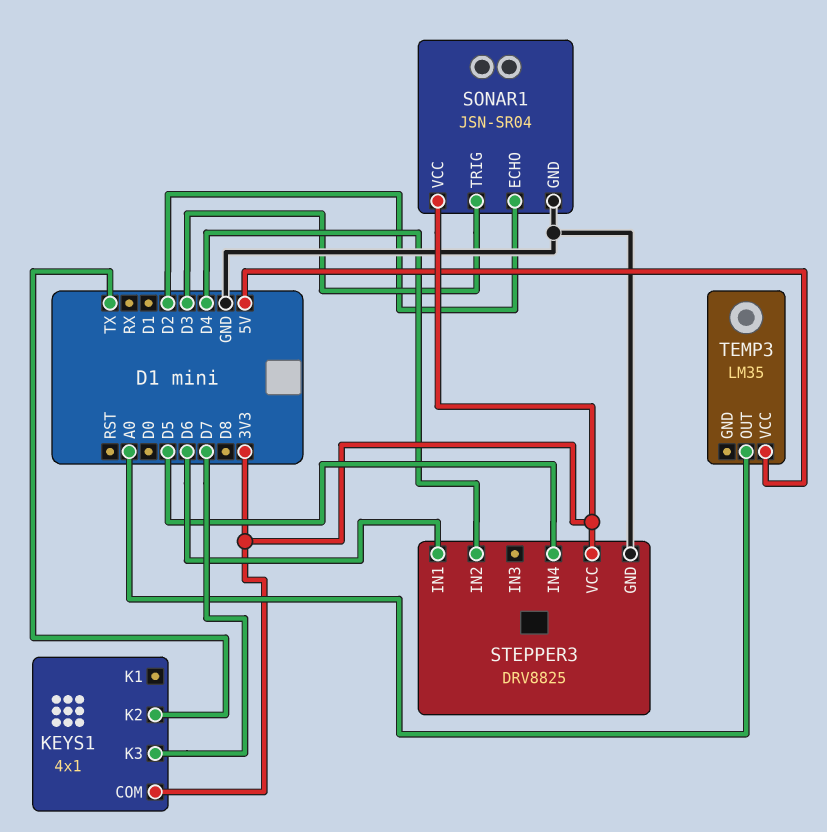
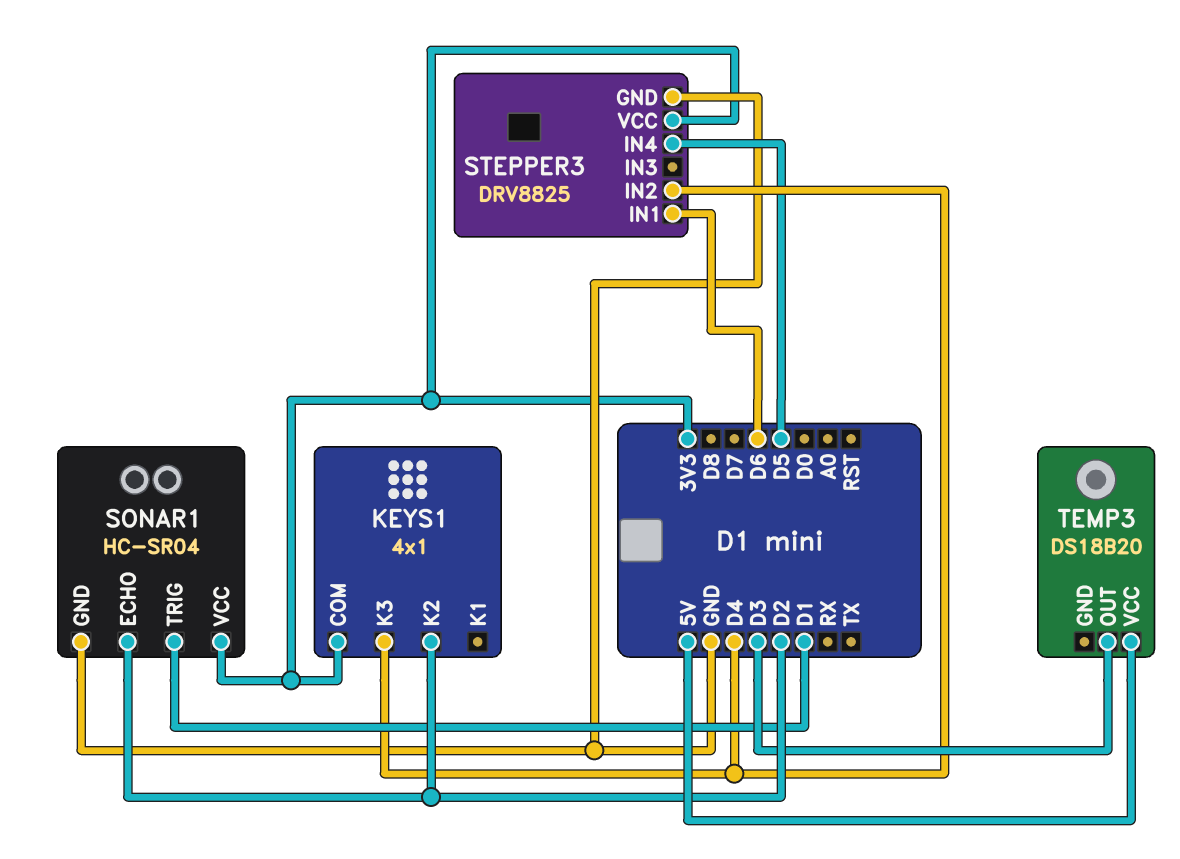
KEYS1 pin K2: TX -> D2
KEYS1 pin K3: D7 -> D4
SONAR1: JSN-SR04 -> HC-SR04
SONAR1 pin TRIG: D3 -> D1
TEMP3: LM35 -> DS18B20
TEMP3 pin OUT: A0 -> D3

